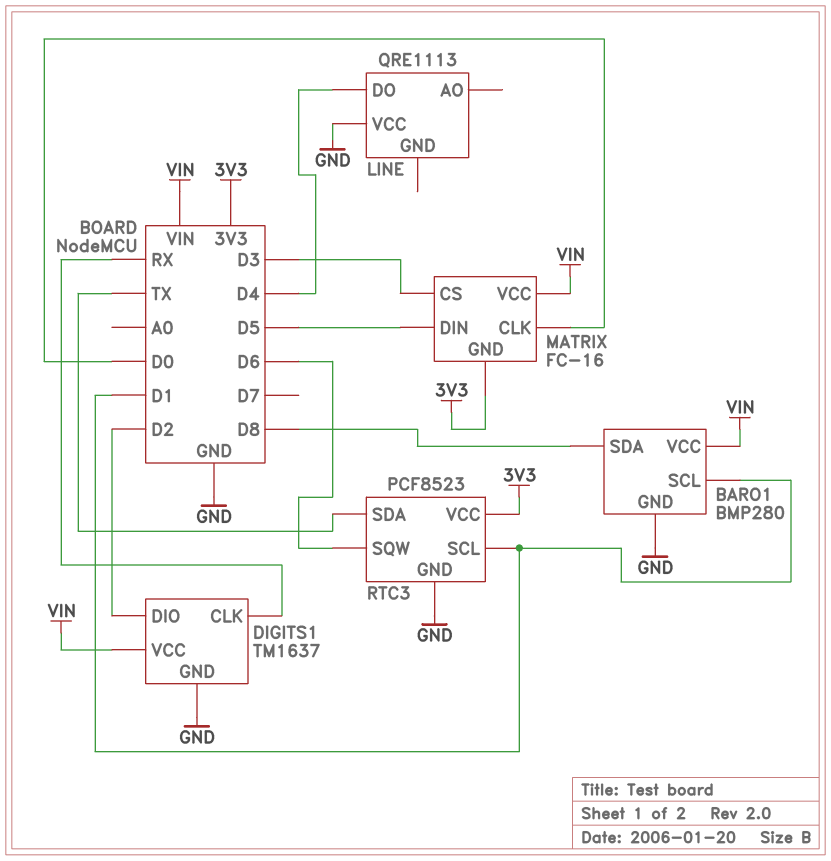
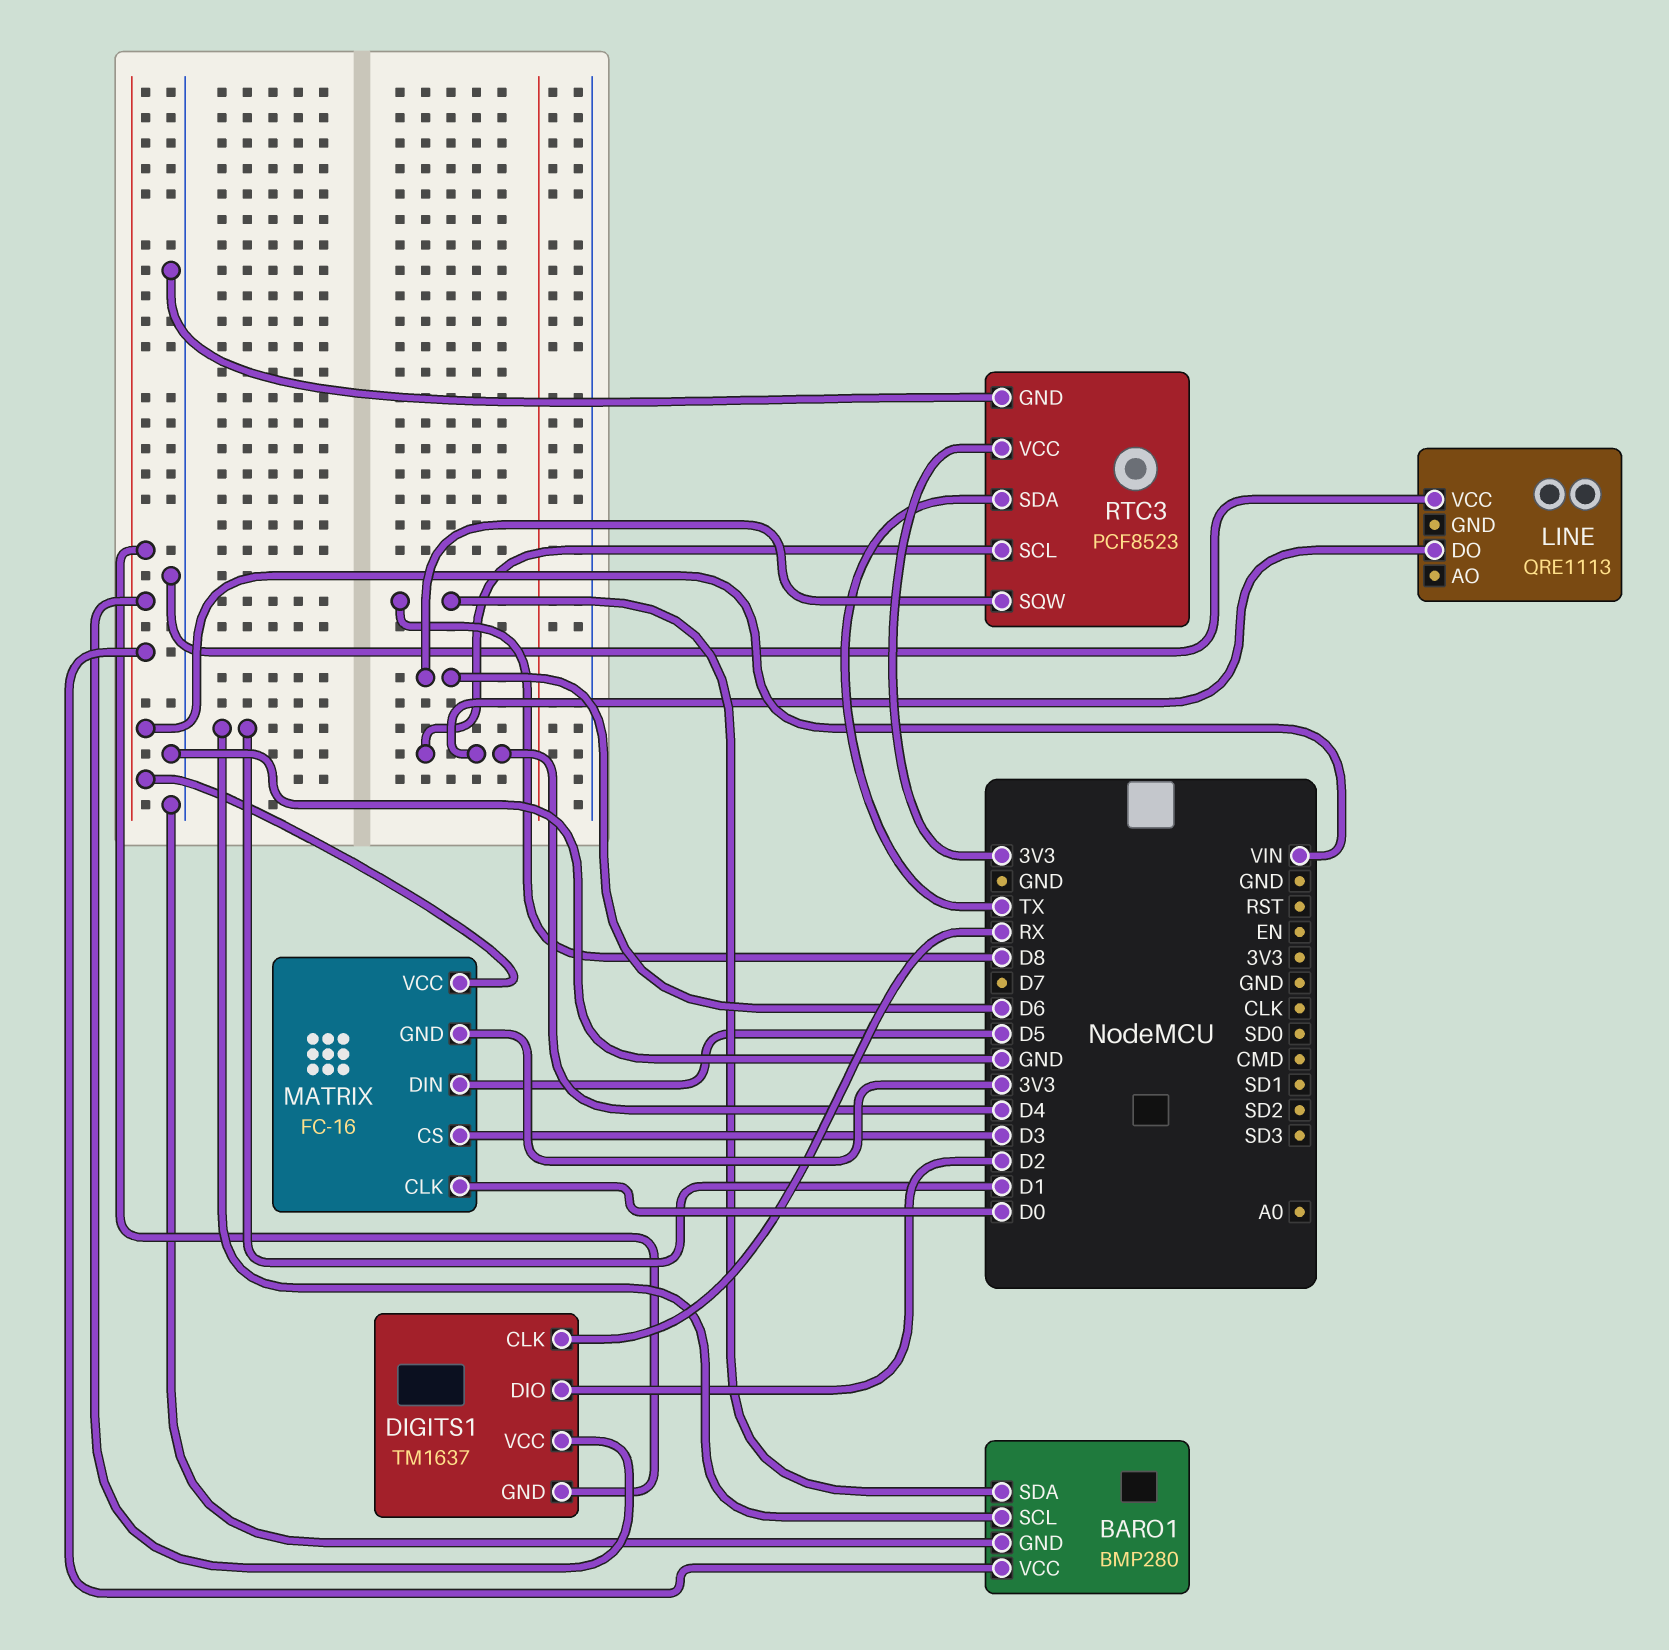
DIGITS1 pin GND: GND -> VIN
RTC3 pin SCL: D1 -> D4

